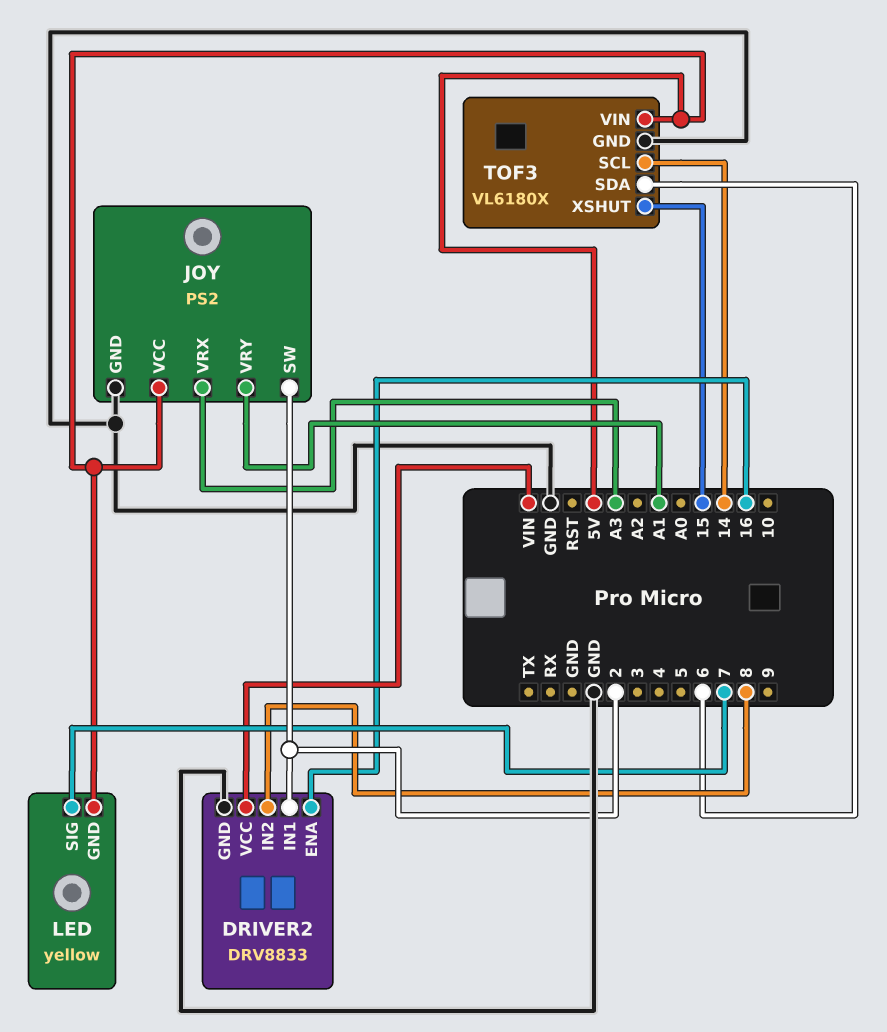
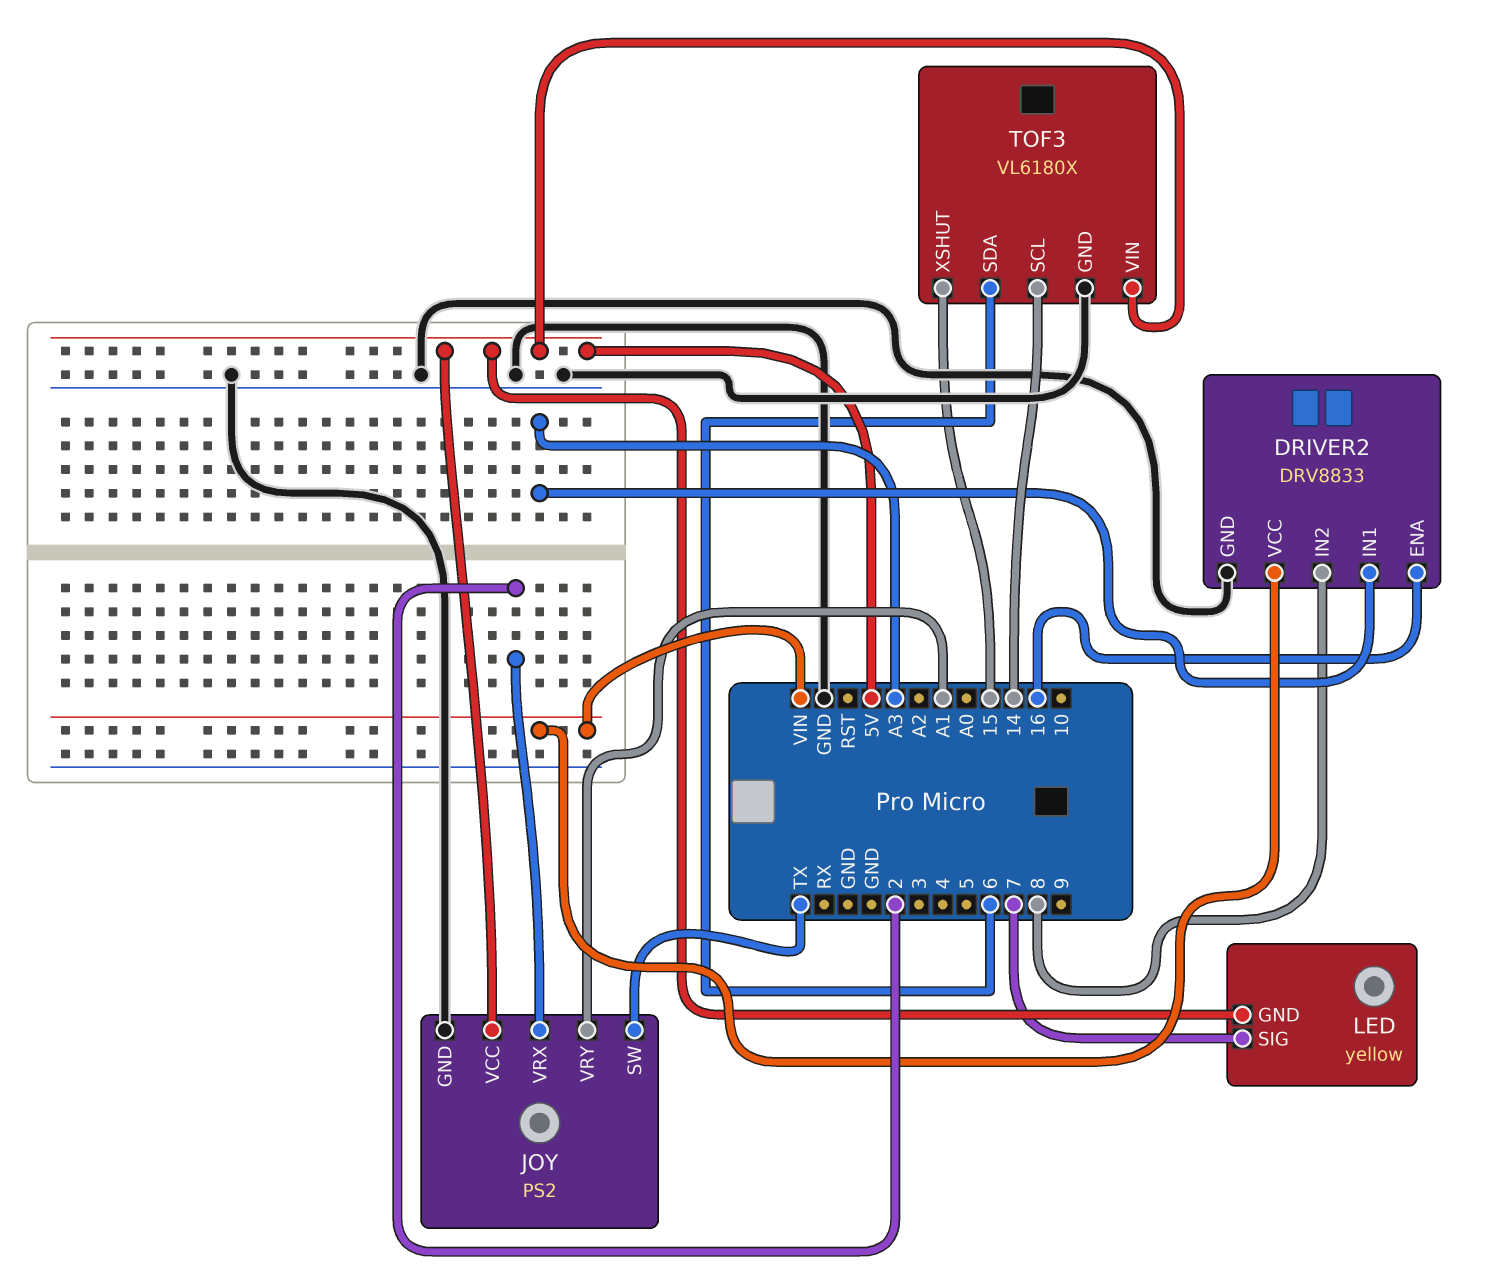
DRIVER2 pin IN1: 2 -> A3
JOY pin SW: 2 -> TX
JOY pin VRX: A3 -> 2

